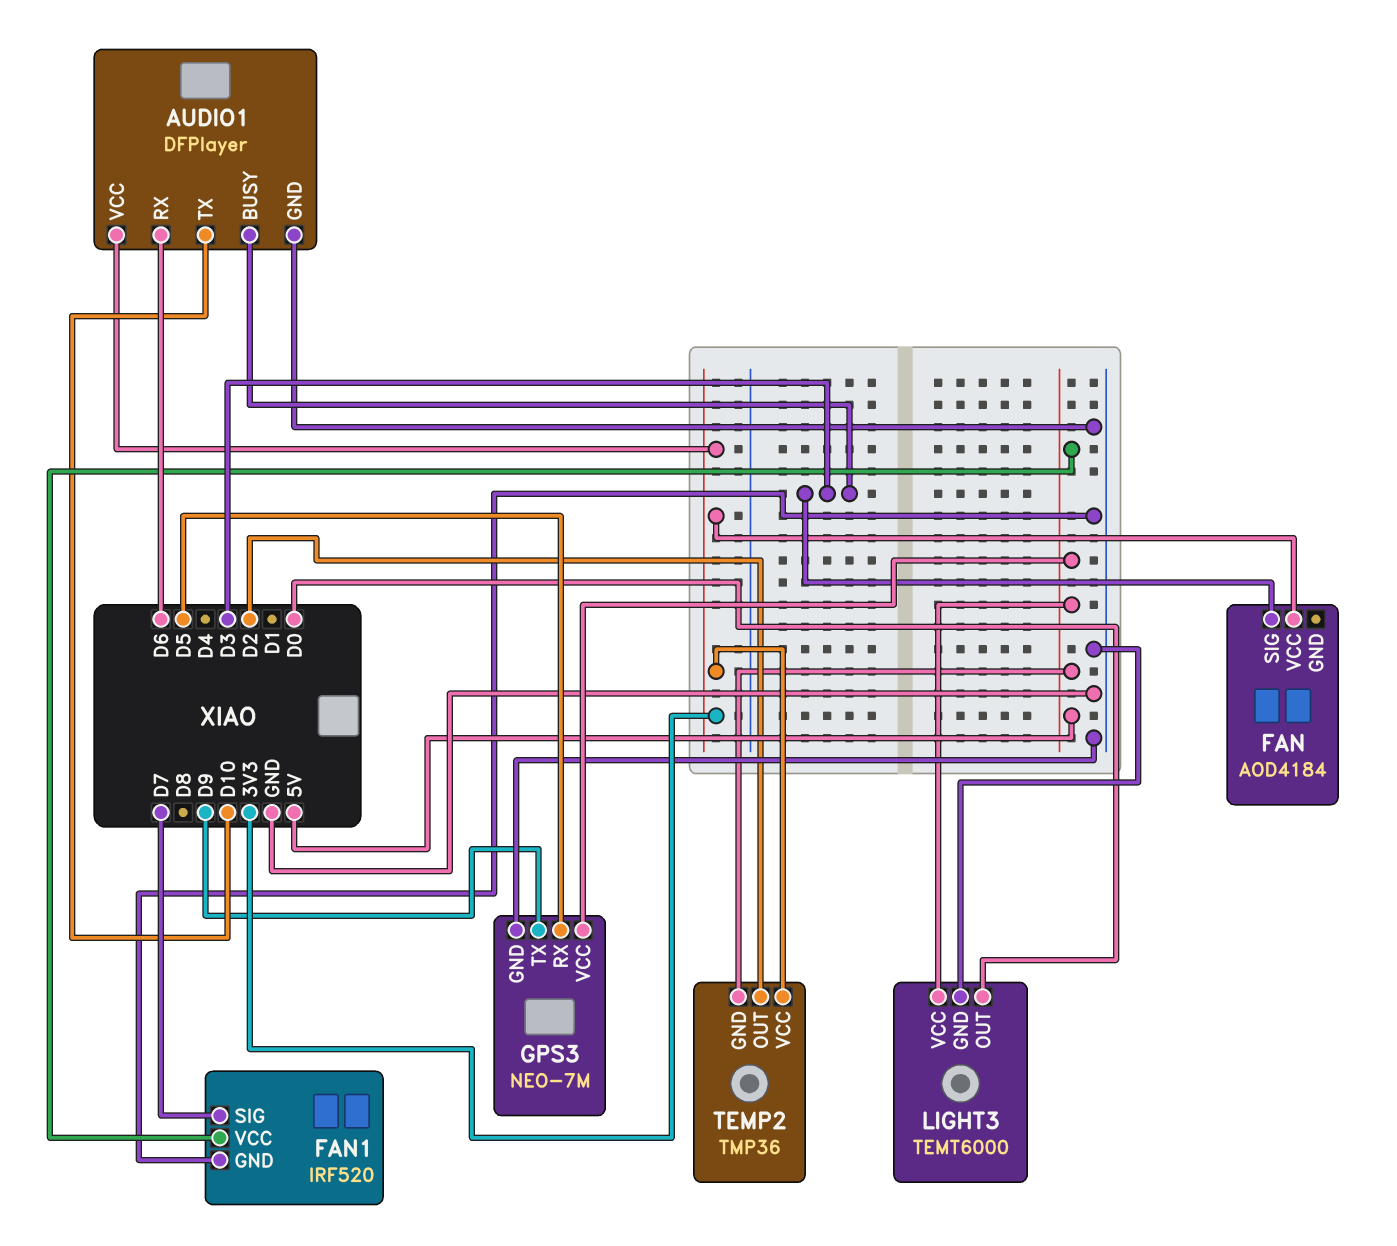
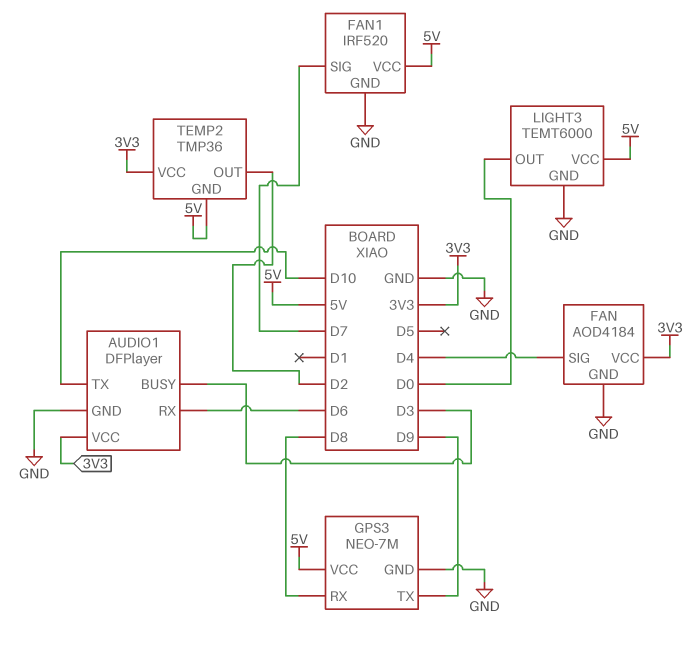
FAN pin GND: none -> GND
FAN pin SIG: D3 -> D4
GPS3 pin RX: D5 -> D8

